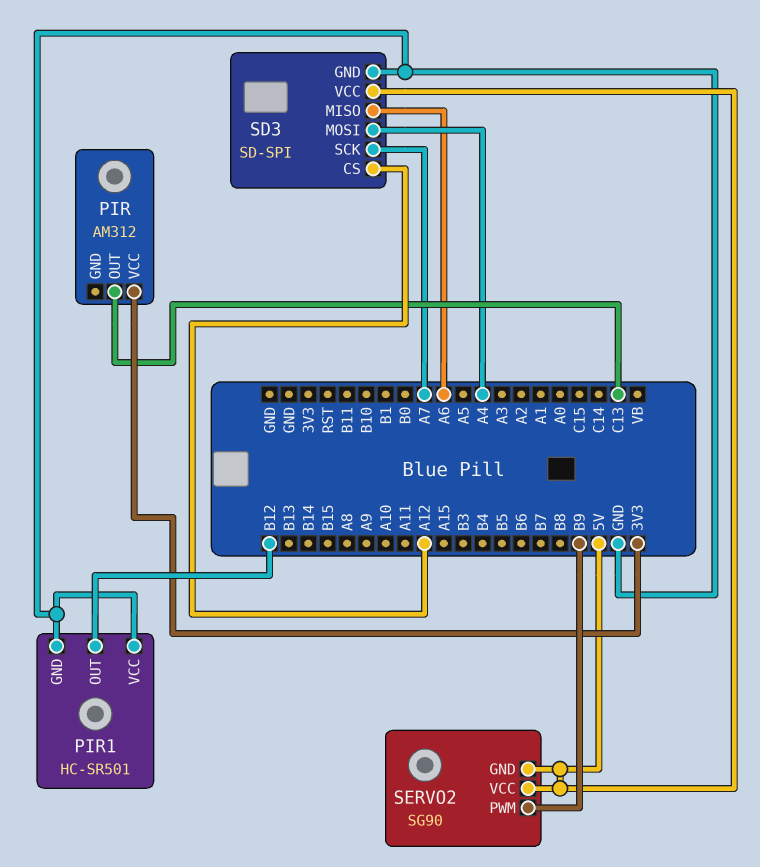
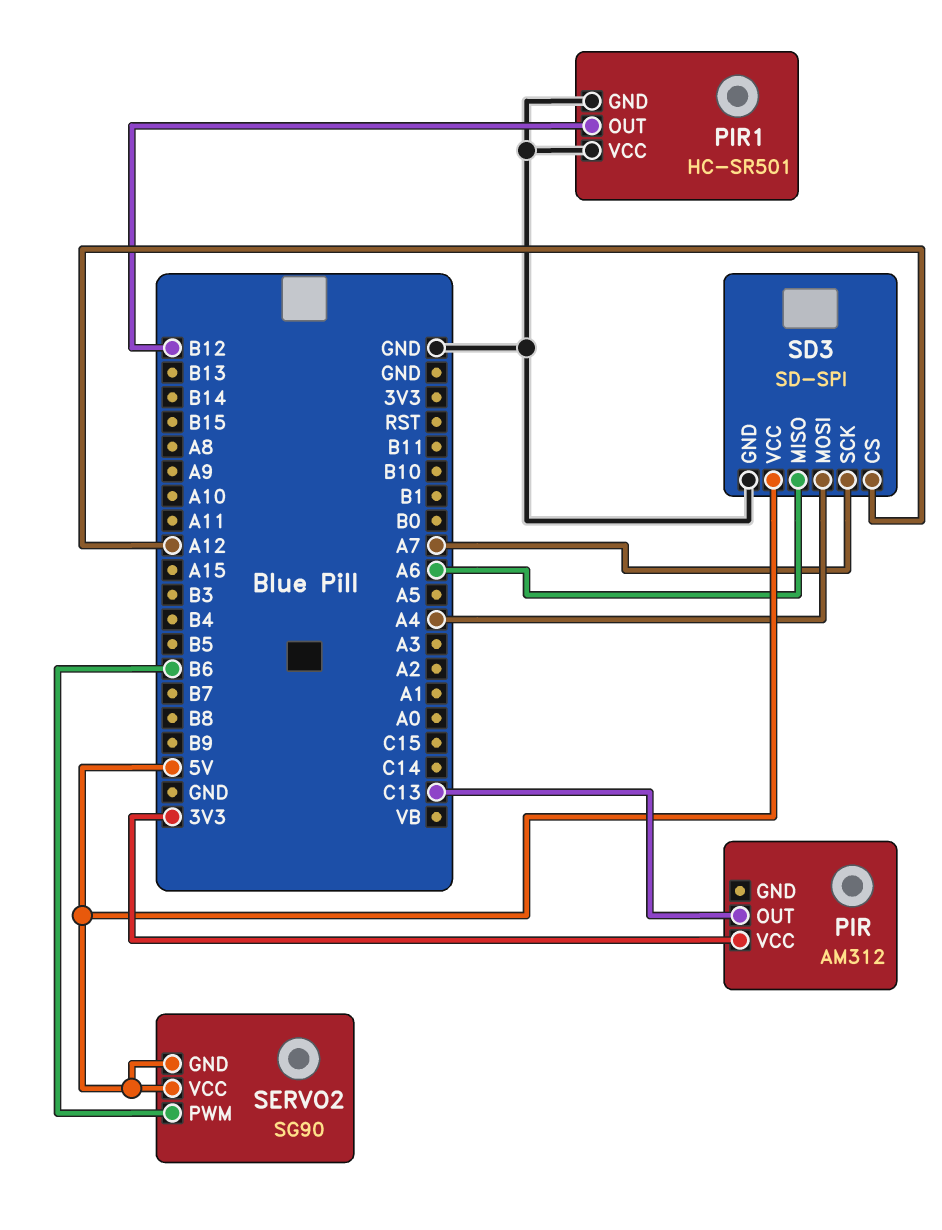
SERVO2 pin PWM: B9 -> B6

